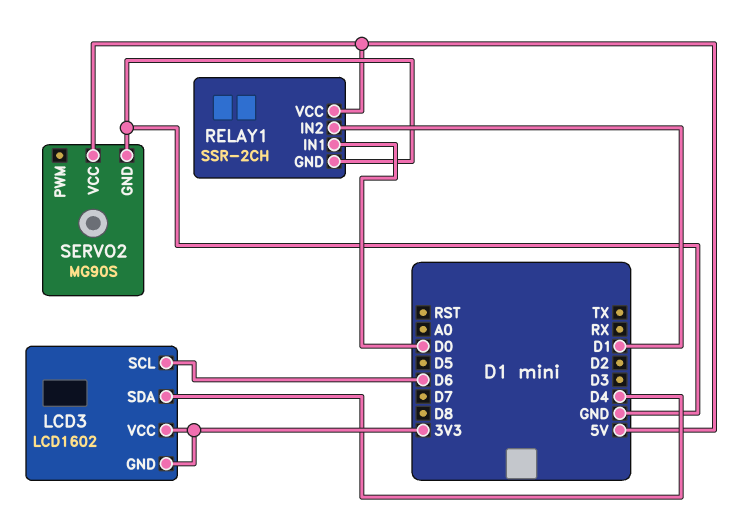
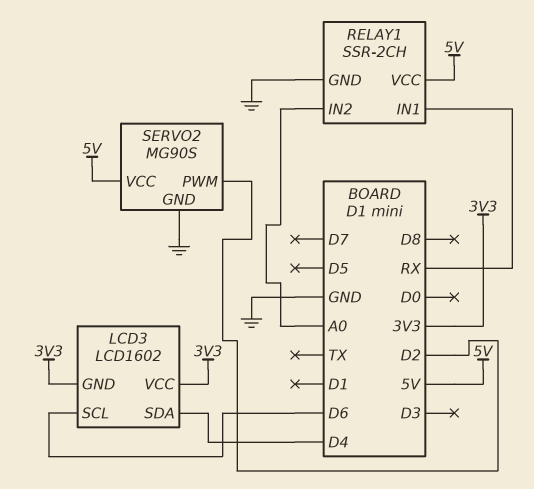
RELAY1 pin IN1: D0 -> RX
RELAY1 pin IN2: D1 -> A0
SERVO2 pin PWM: none -> D2

